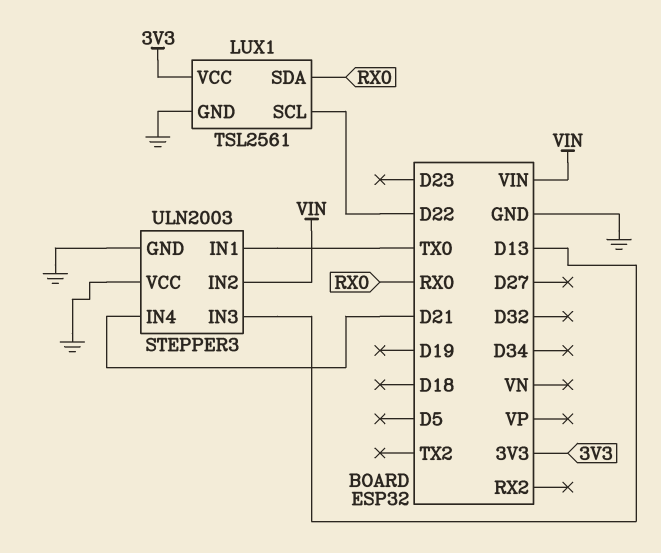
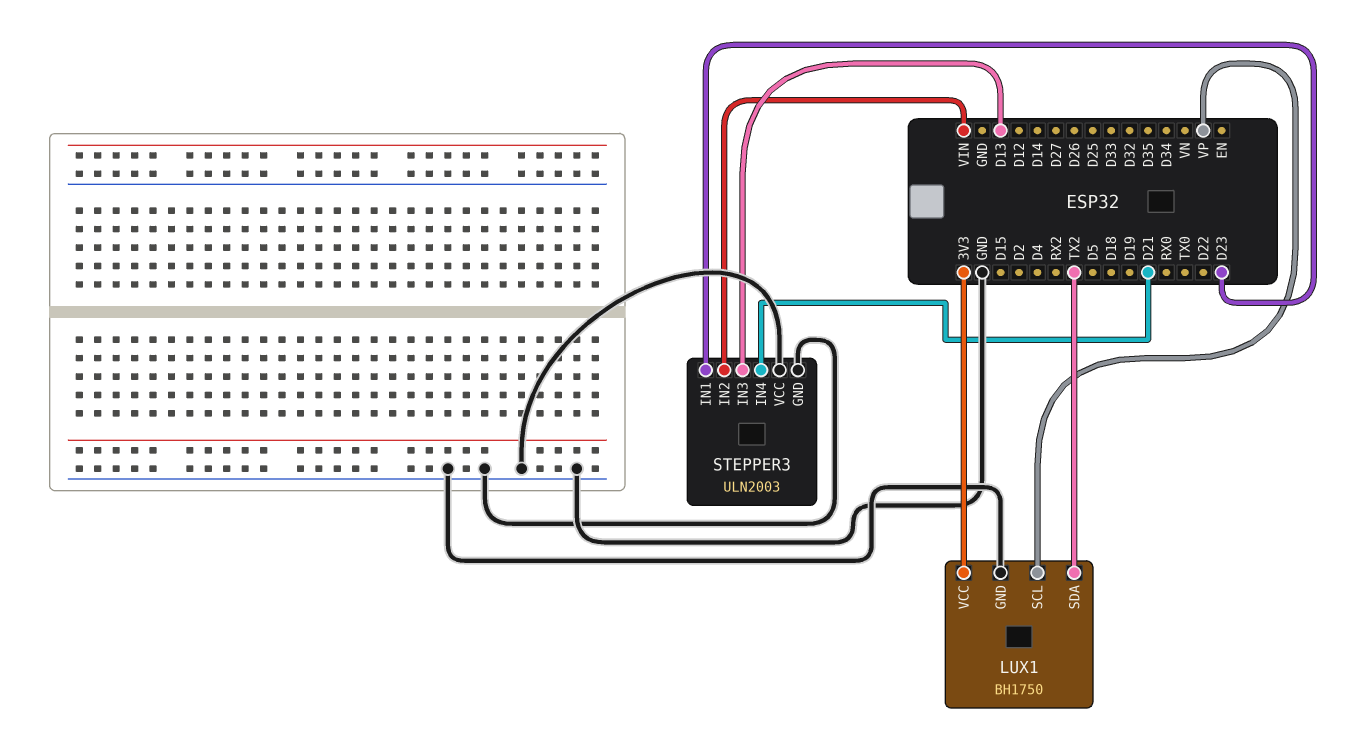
LUX1: TSL2561 -> BH1750
LUX1 pin SCL: D22 -> VP
LUX1 pin SDA: RX0 -> TX2
STEPPER3 pin IN1: TX0 -> D23

